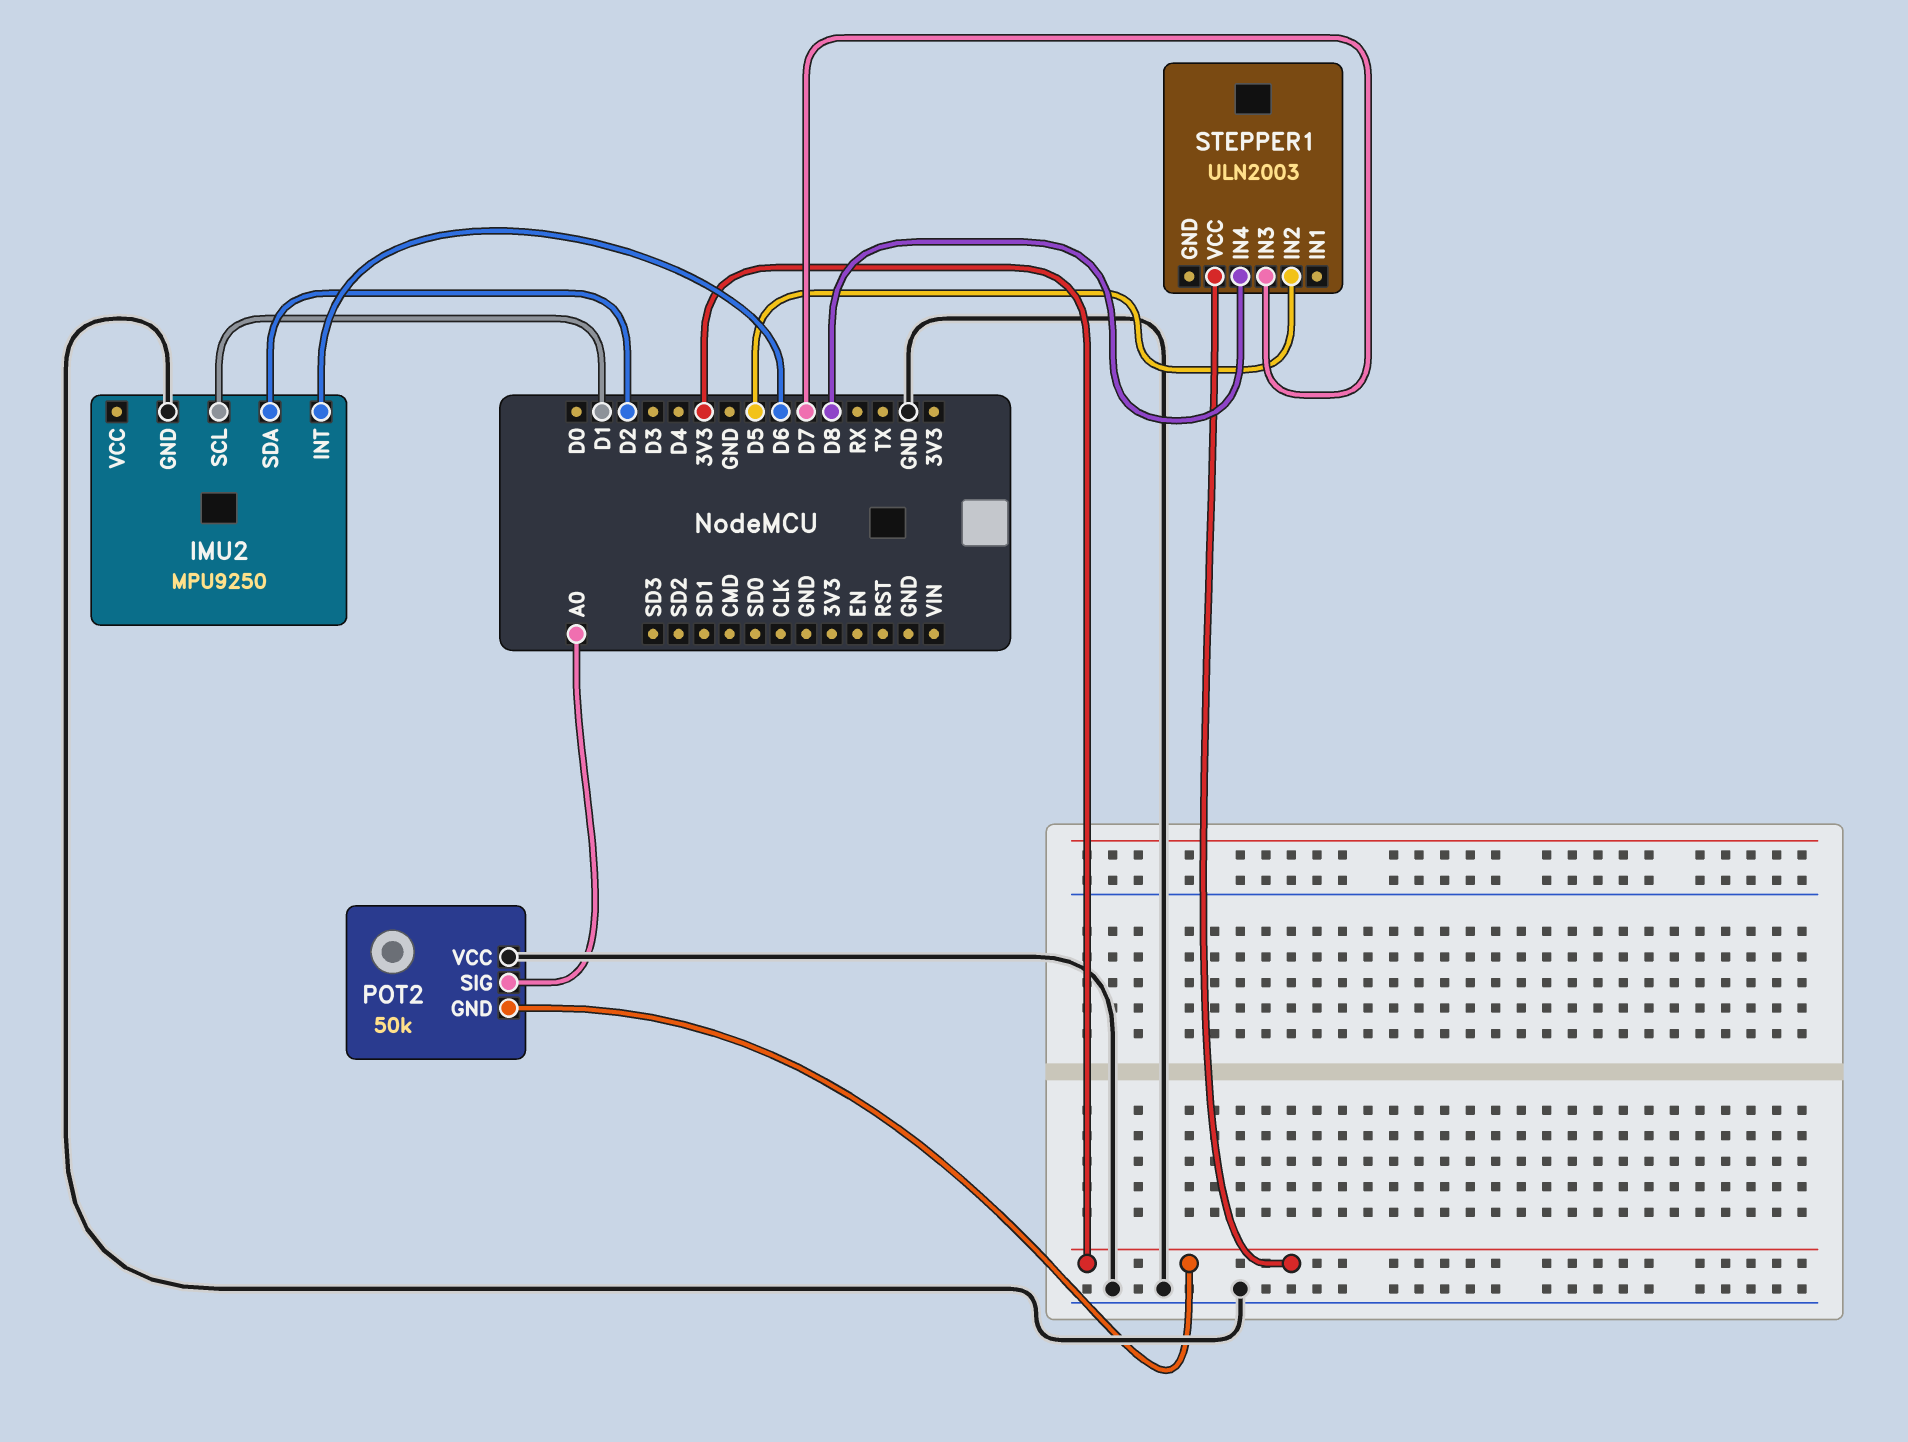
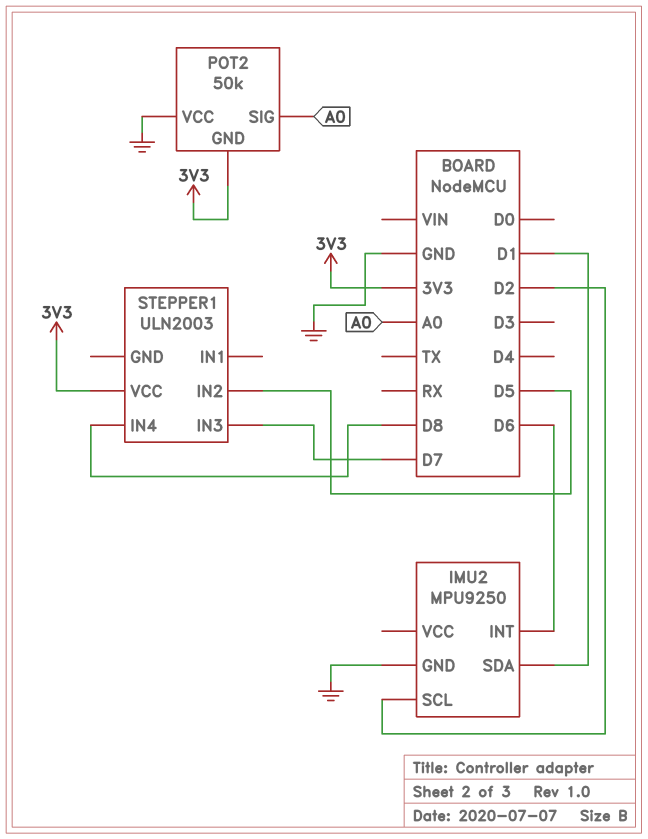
IMU2 pin SCL: D1 -> D2
IMU2 pin SDA: D2 -> D1

